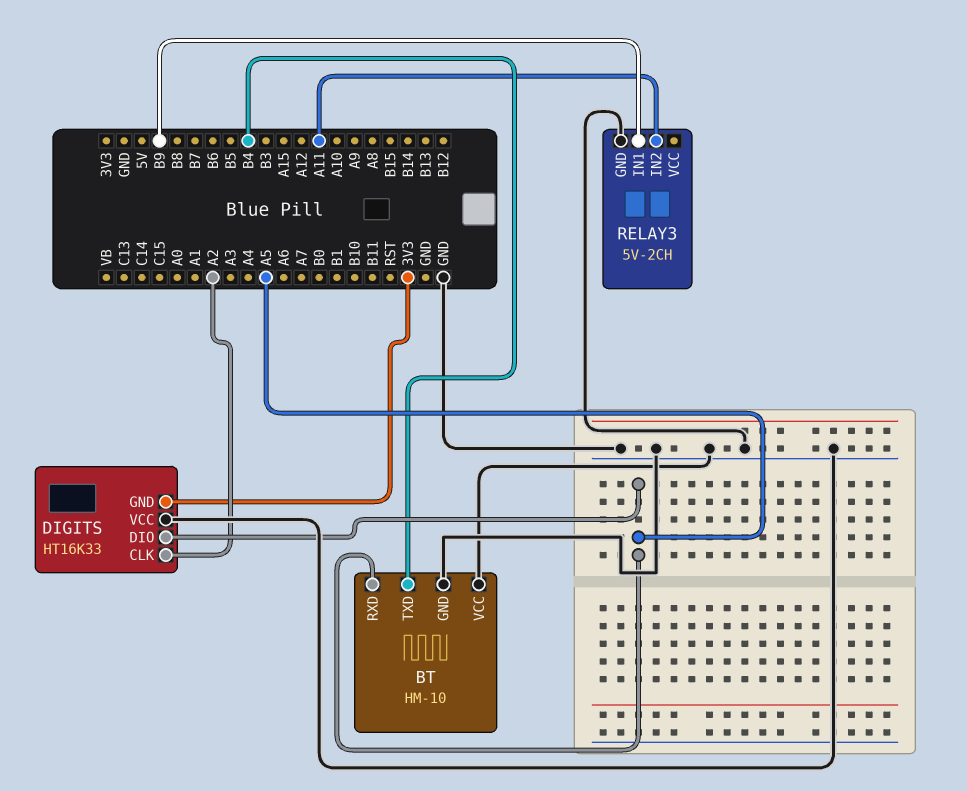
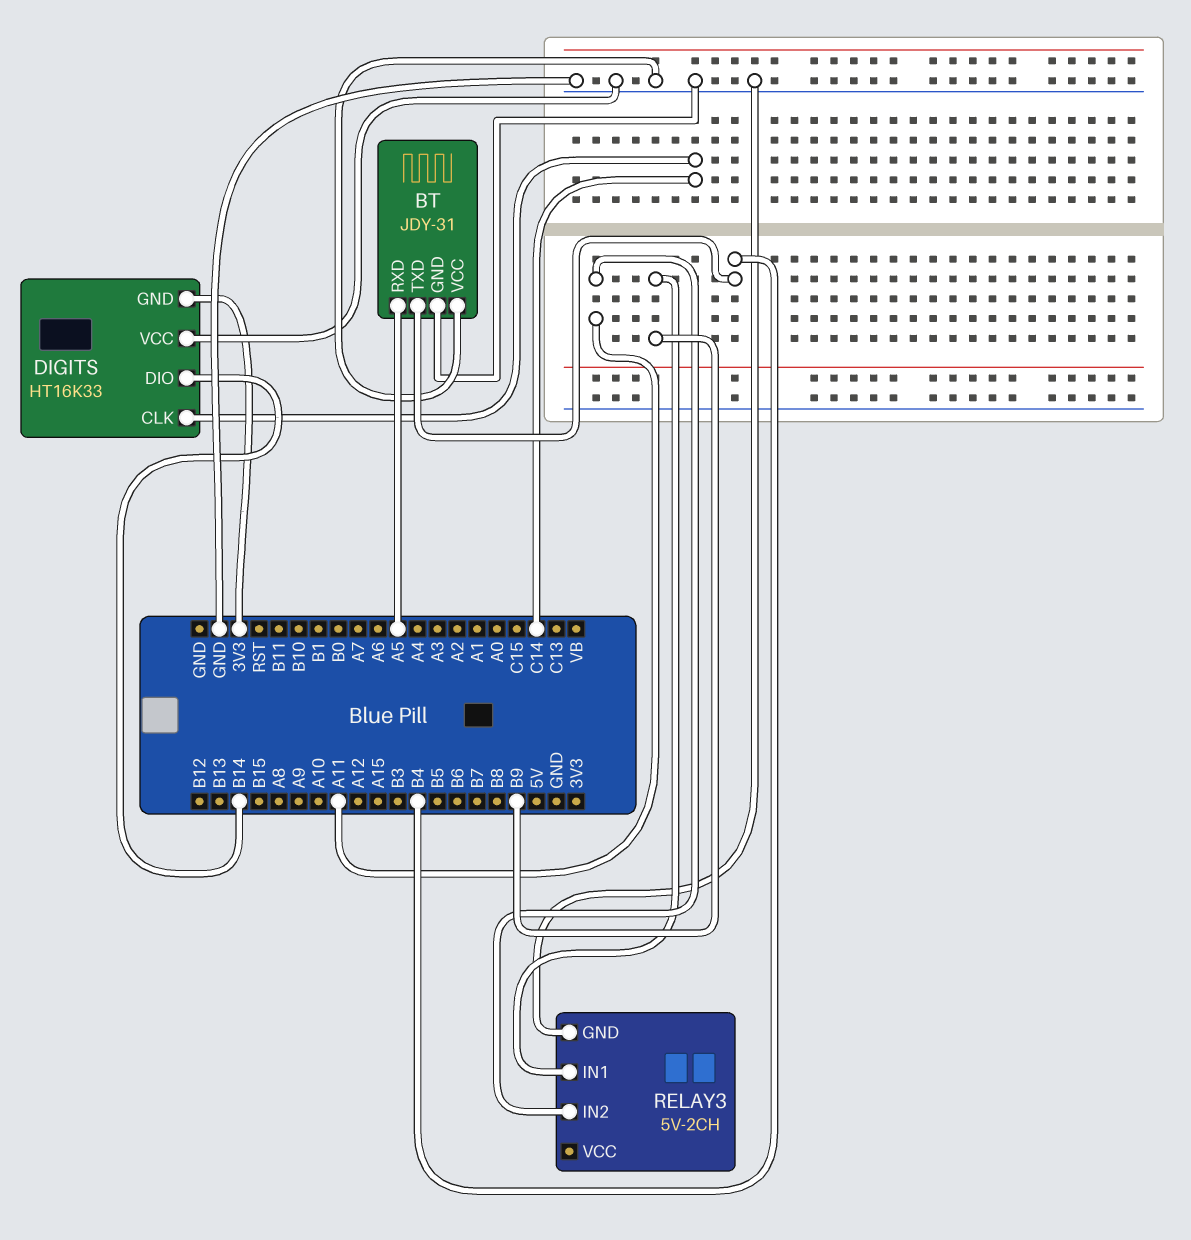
BT: HM-10 -> JDY-31
DIGITS pin CLK: A2 -> C14
DIGITS pin DIO: A5 -> B14

